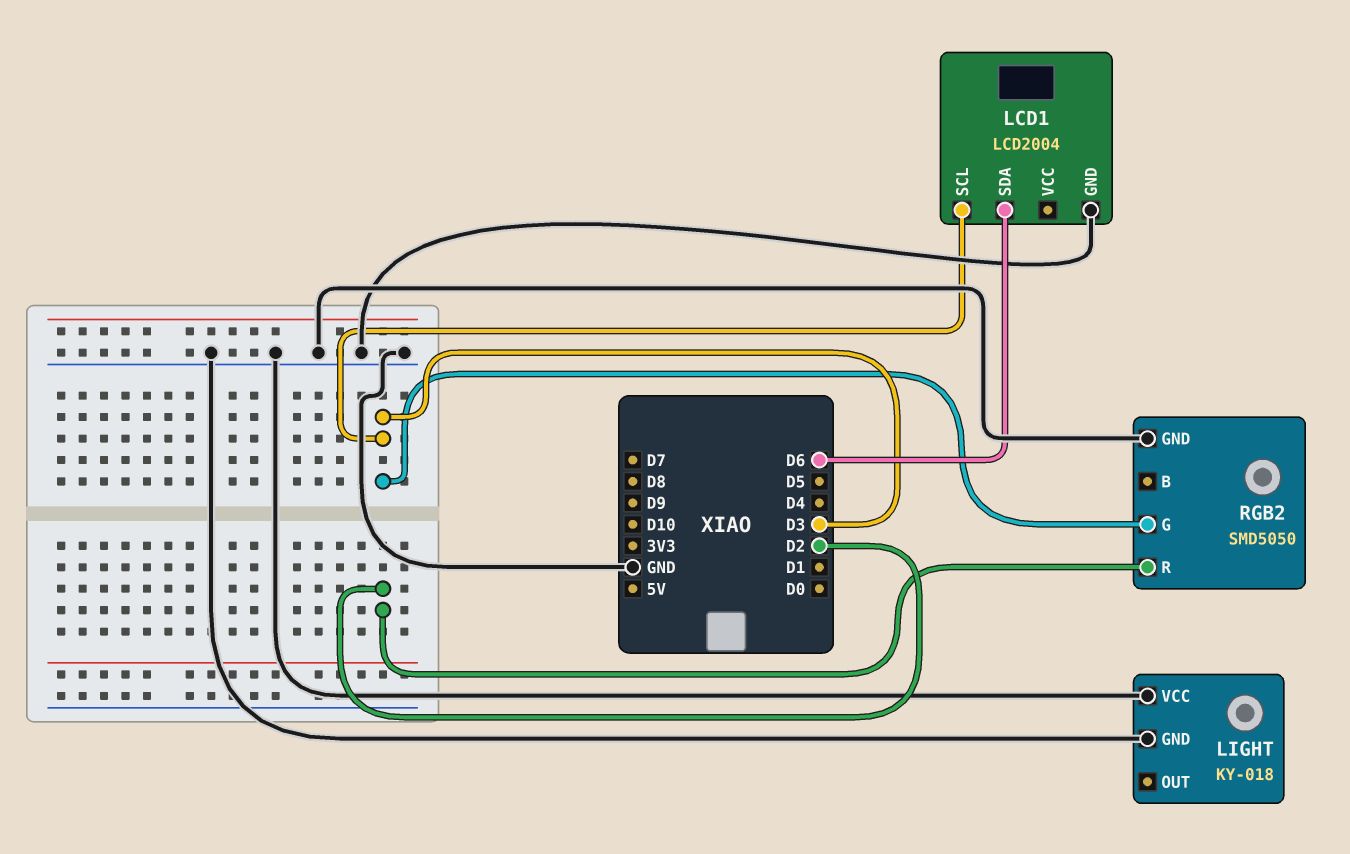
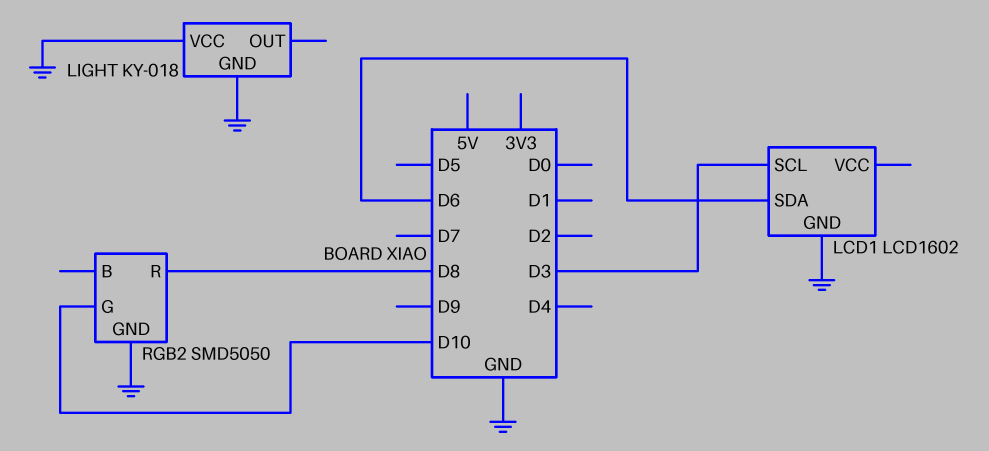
LCD1: LCD2004 -> LCD1602
RGB2 pin G: D3 -> D10
RGB2 pin R: D2 -> D8

